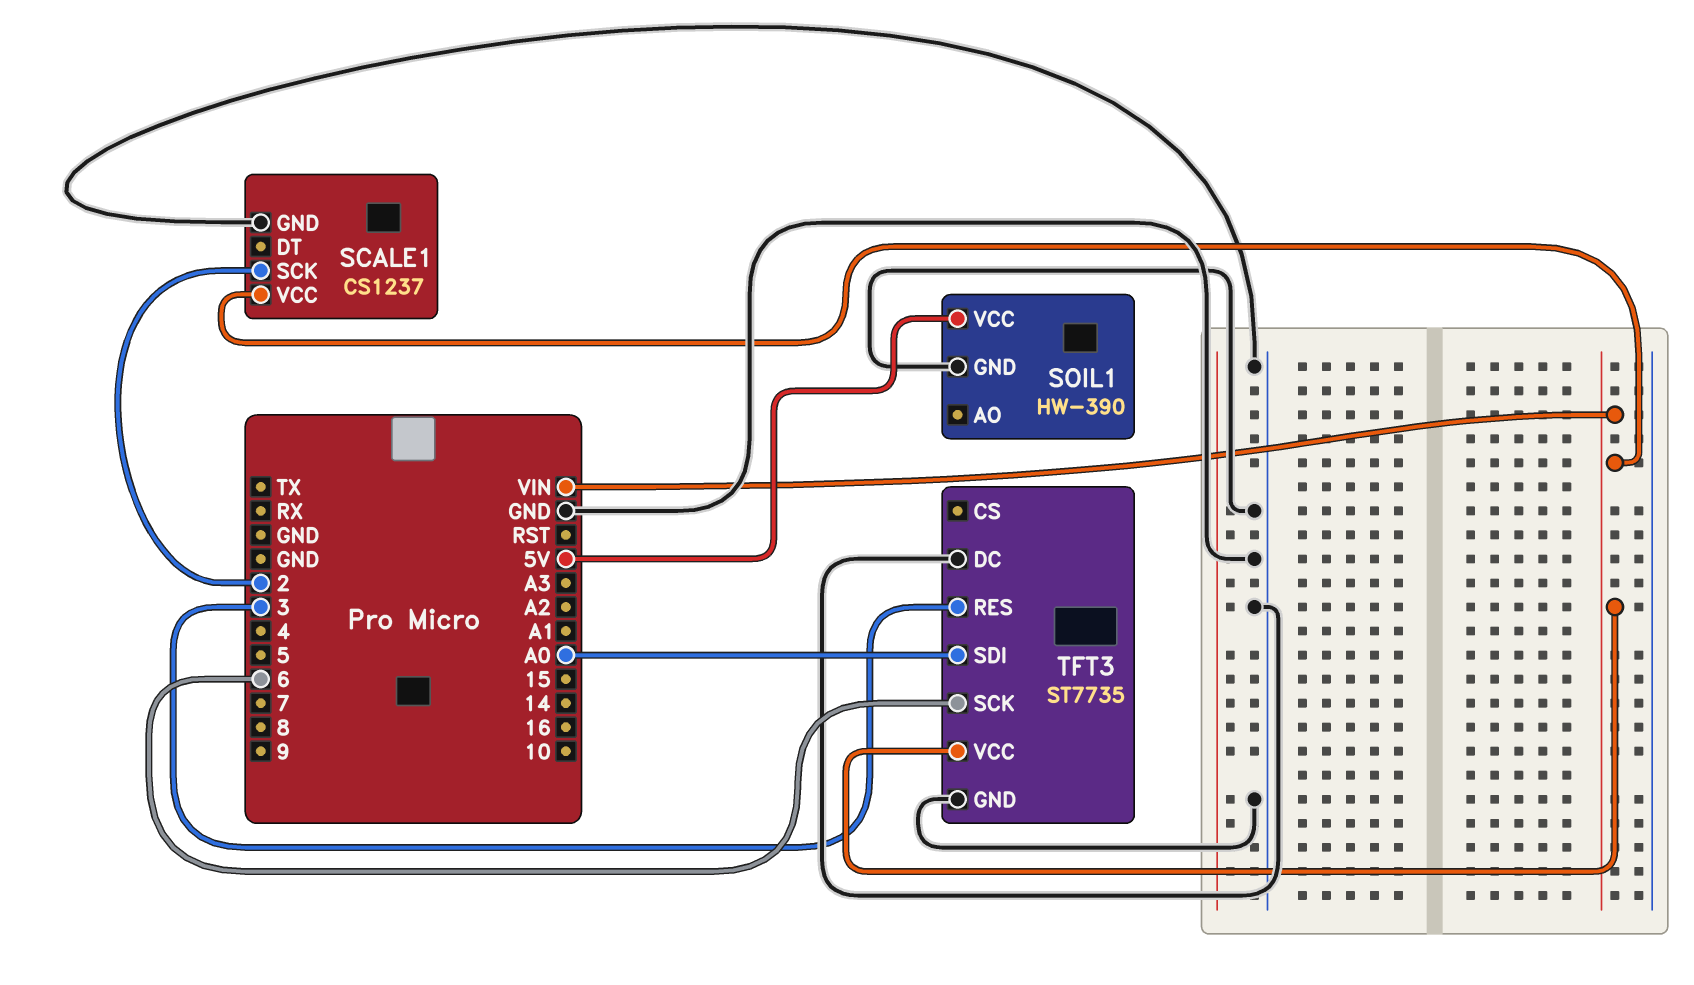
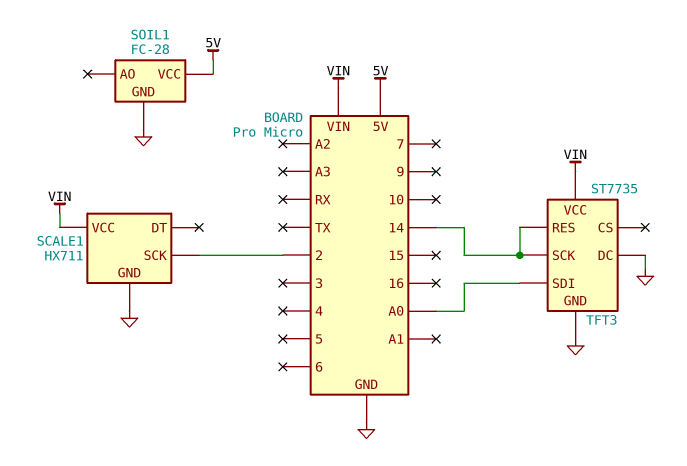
SCALE1: CS1237 -> HX711
SOIL1: HW-390 -> FC-28
TFT3 pin RES: 3 -> 14
TFT3 pin SCK: 6 -> 14

